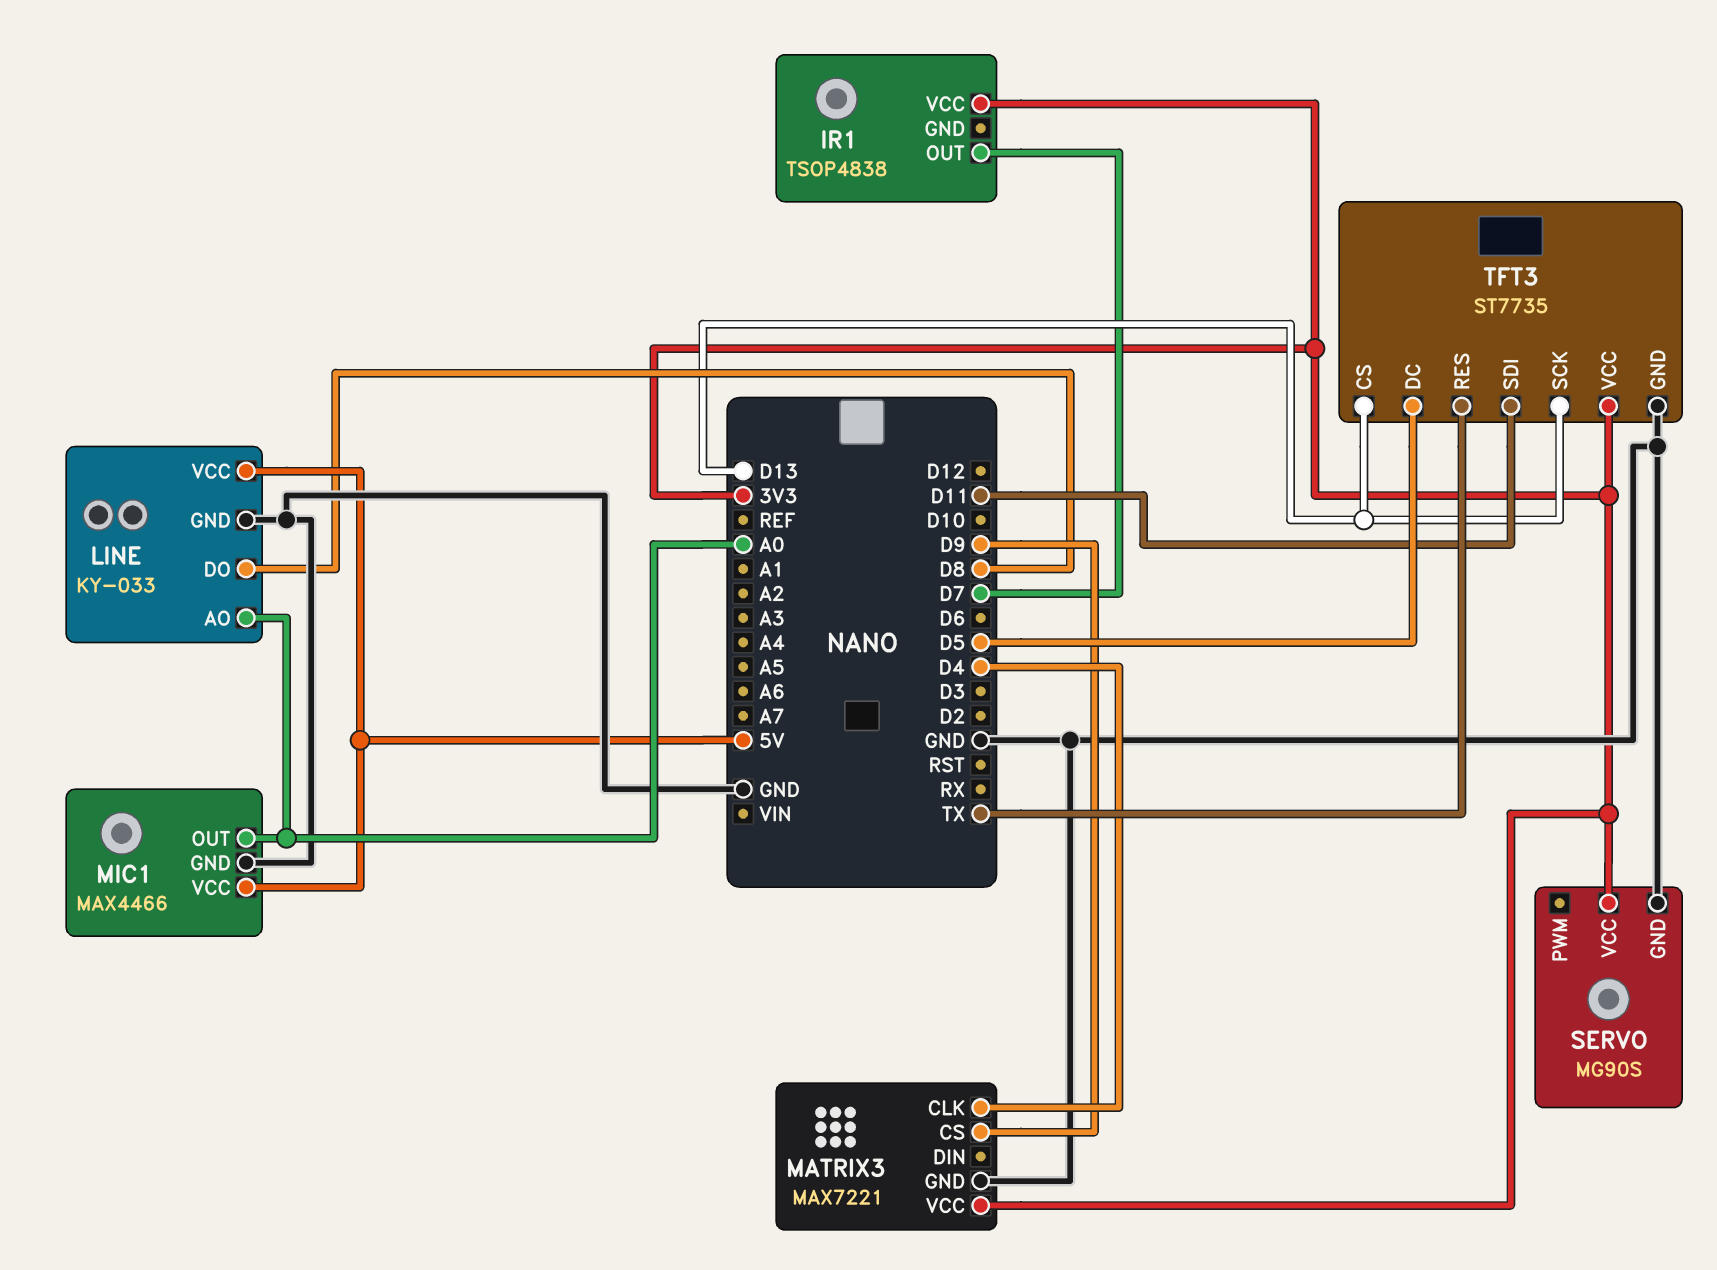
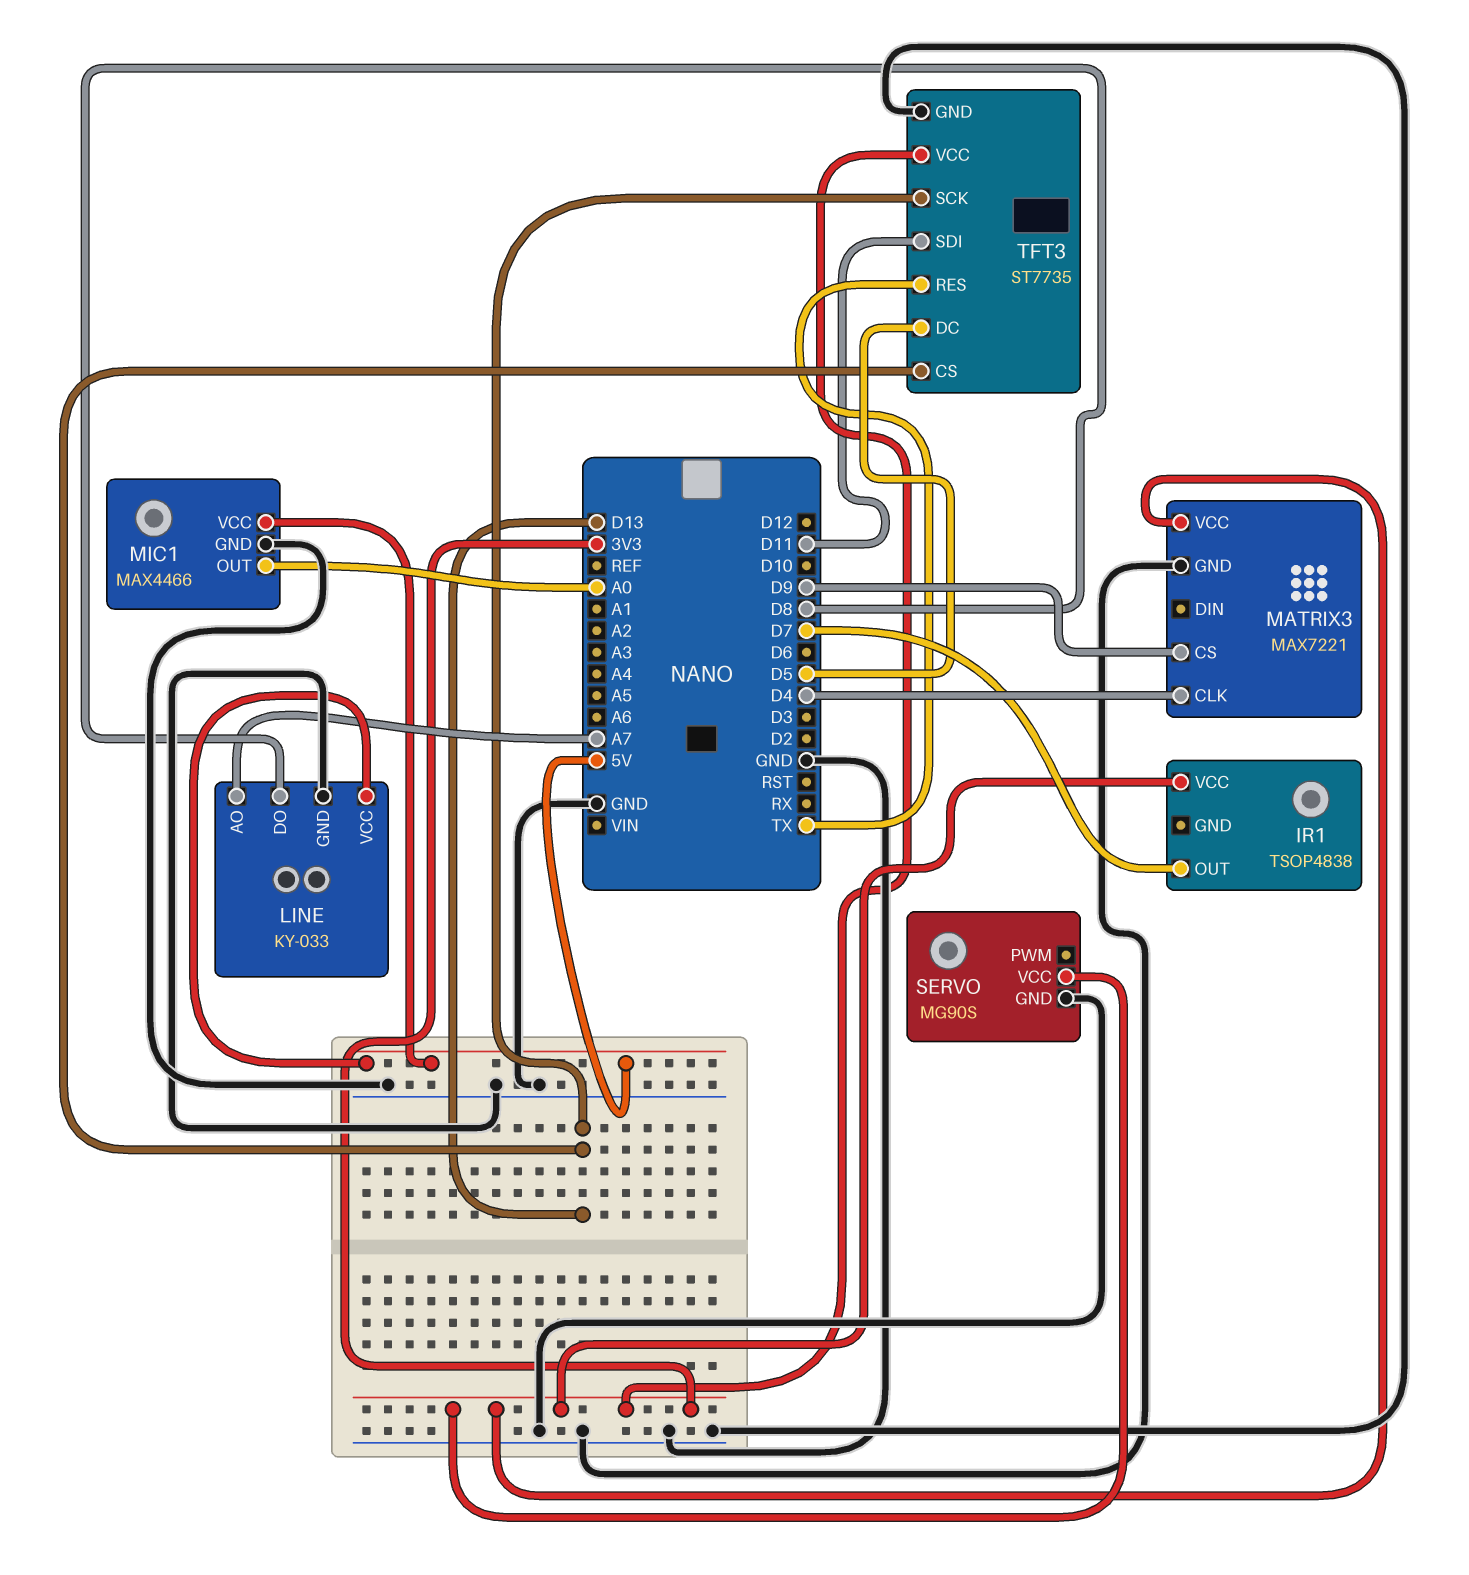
LINE pin AO: A0 -> A7

